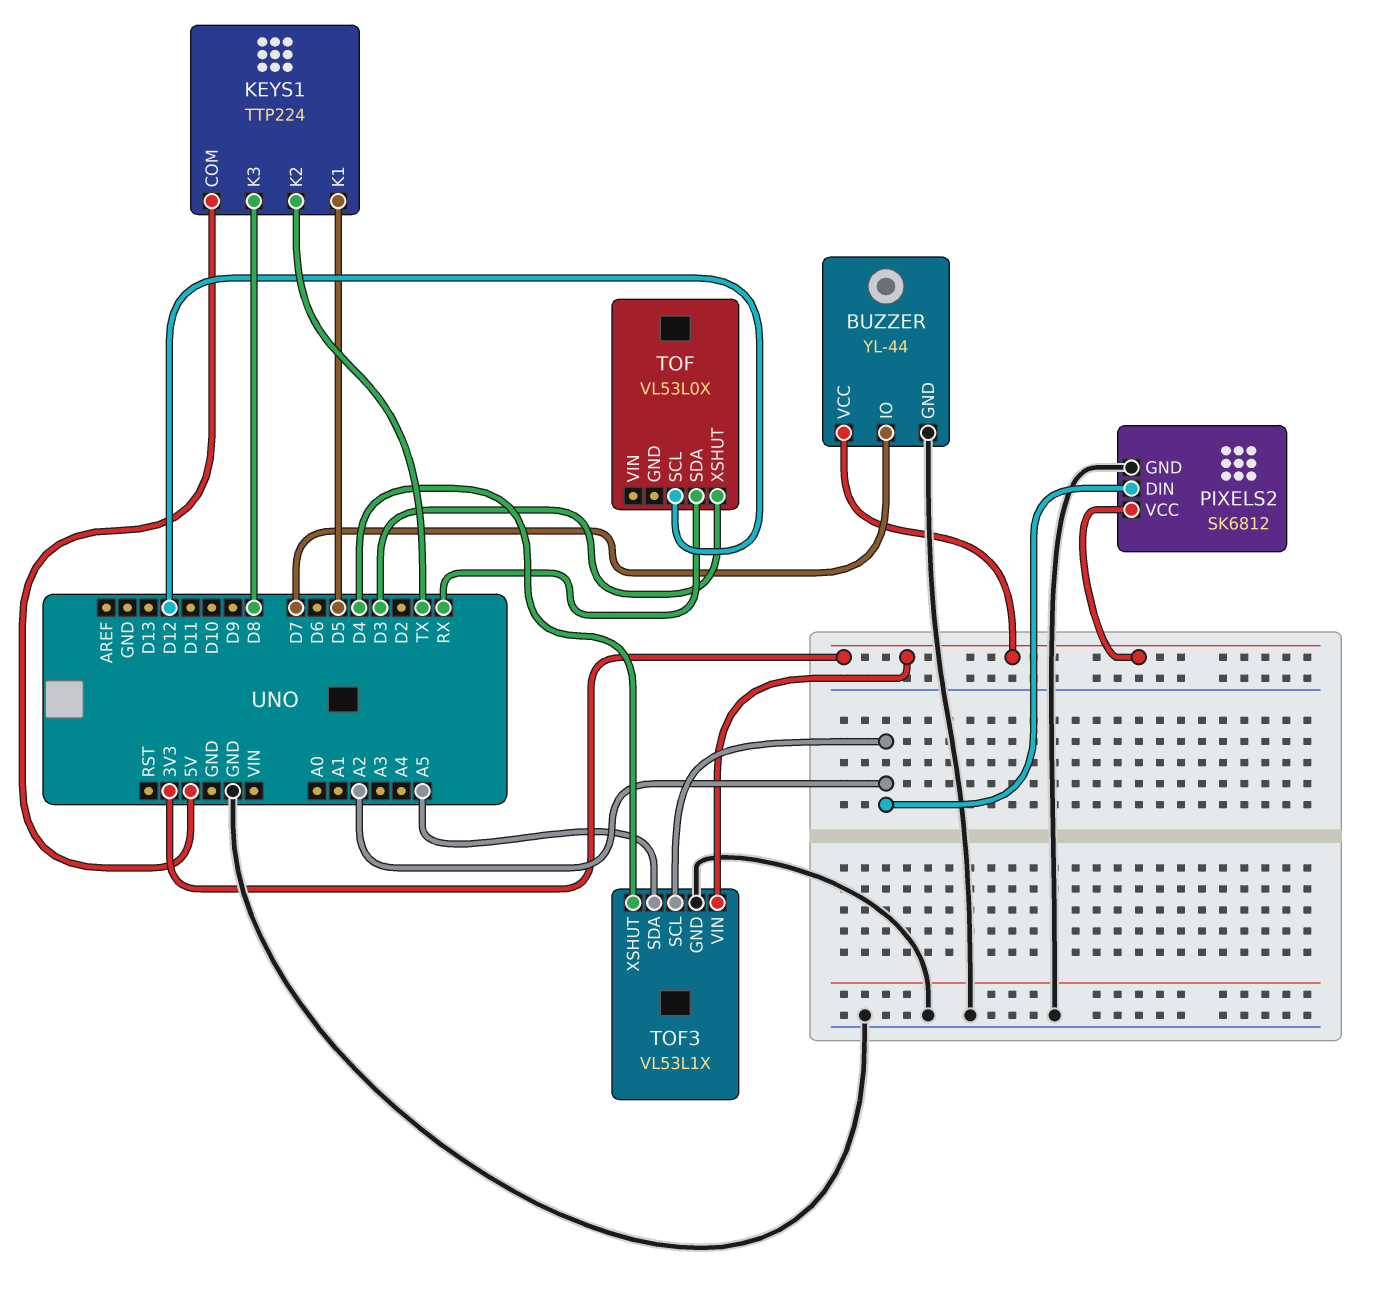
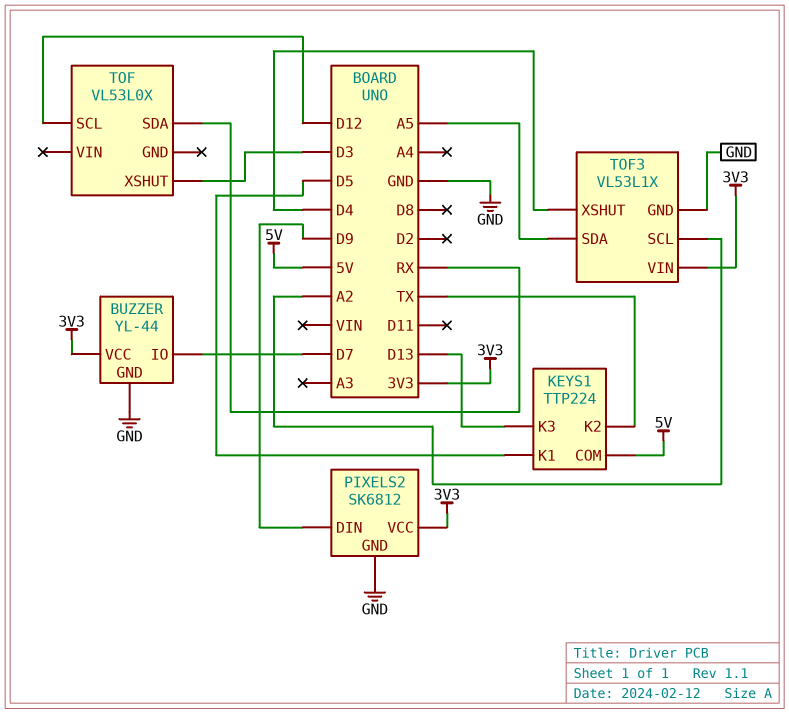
KEYS1 pin K3: D8 -> D13
PIXELS2 pin DIN: A2 -> D9

